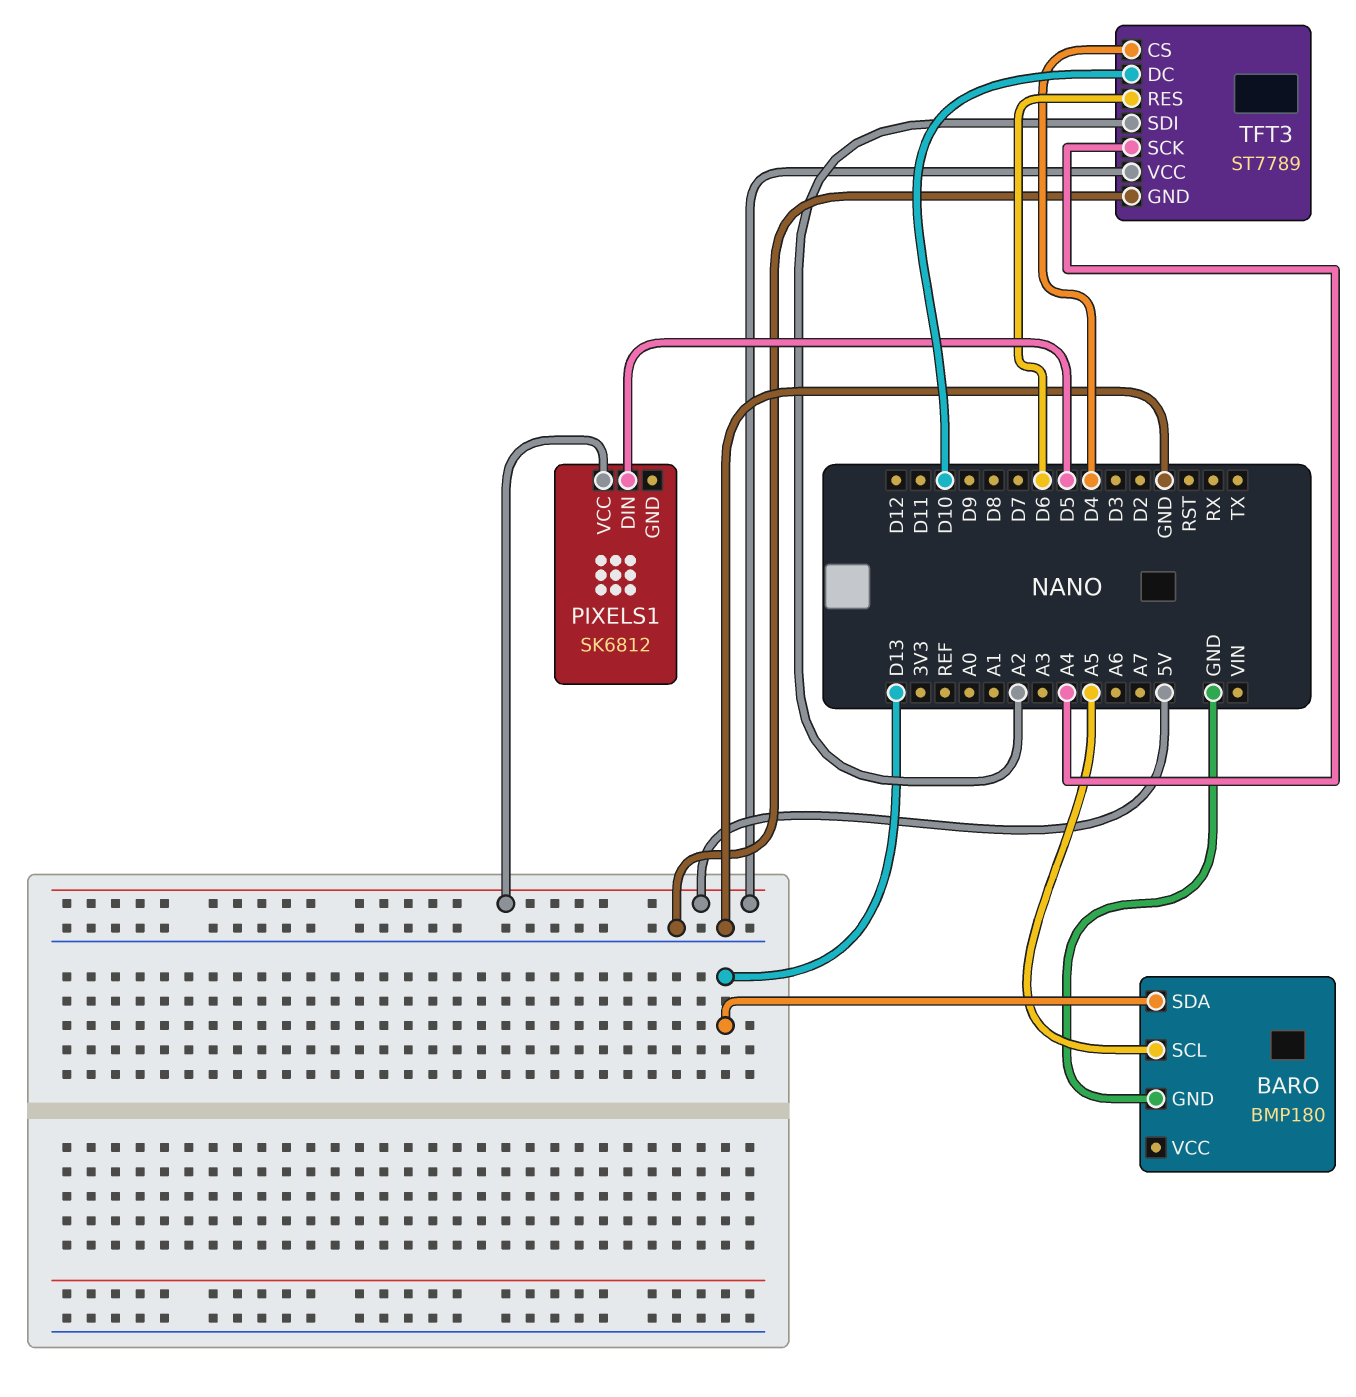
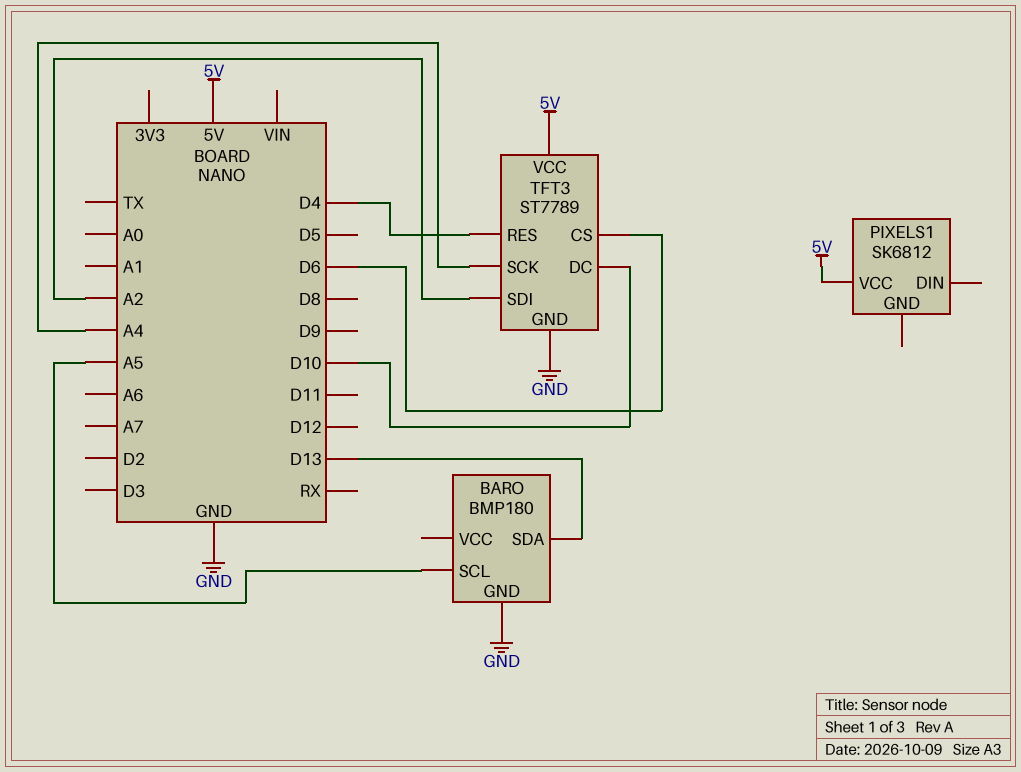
PIXELS1 pin DIN: D5 -> none
TFT3 pin CS: D4 -> D6
TFT3 pin RES: D6 -> D4

